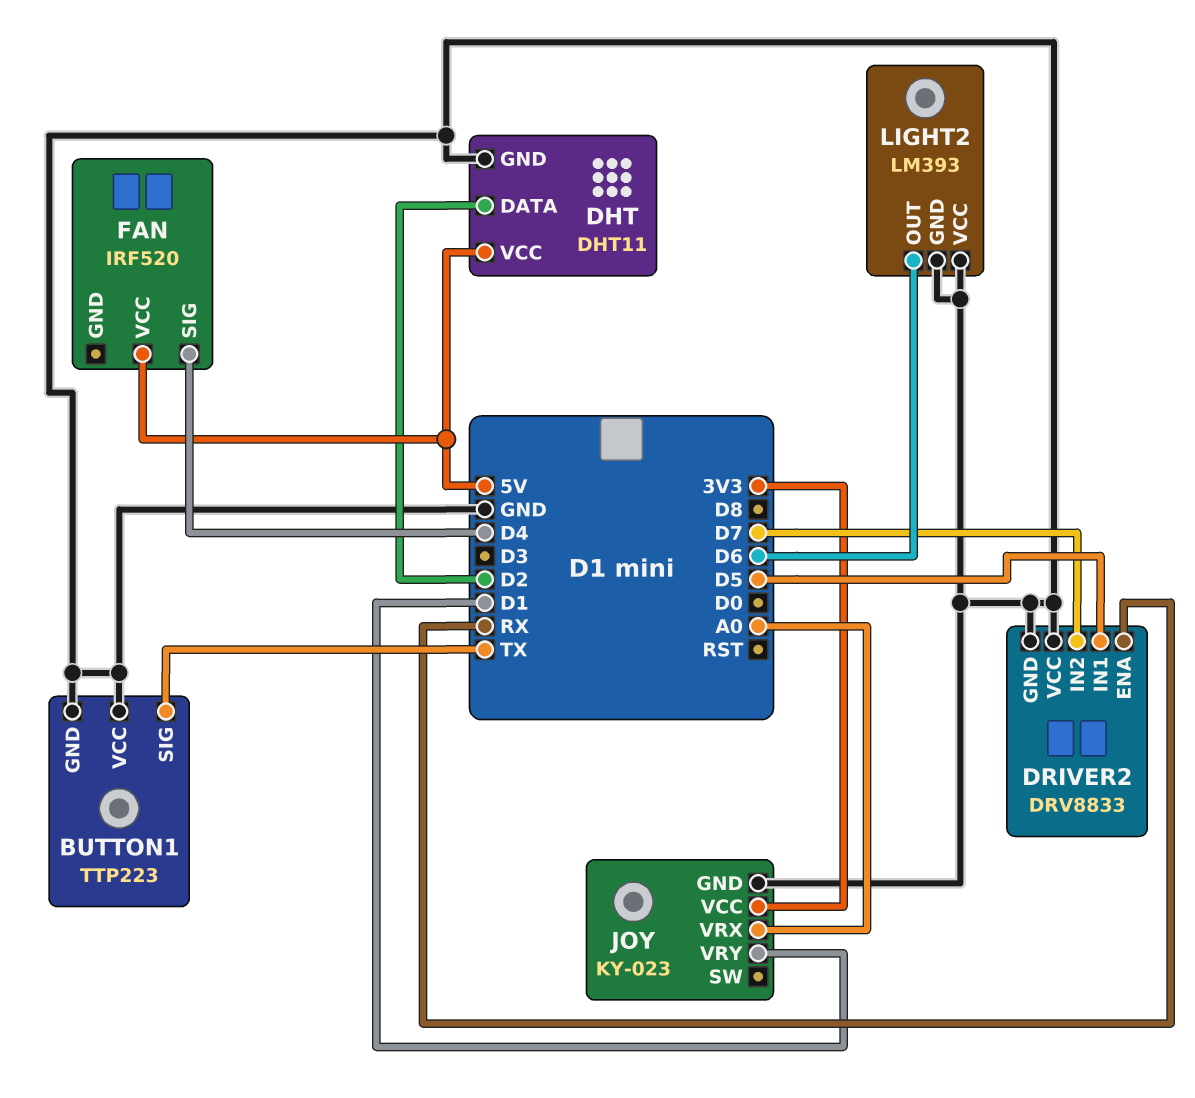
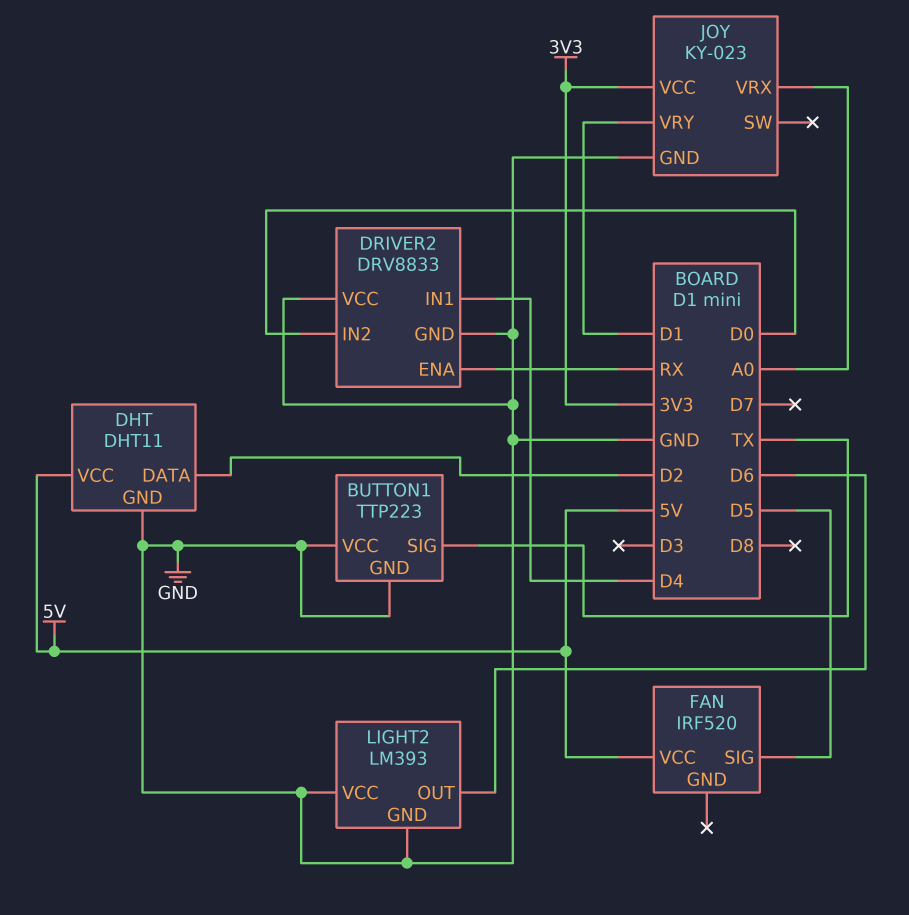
DRIVER2 pin IN1: D5 -> D4
DRIVER2 pin IN2: D7 -> D0
FAN pin SIG: D4 -> D5

